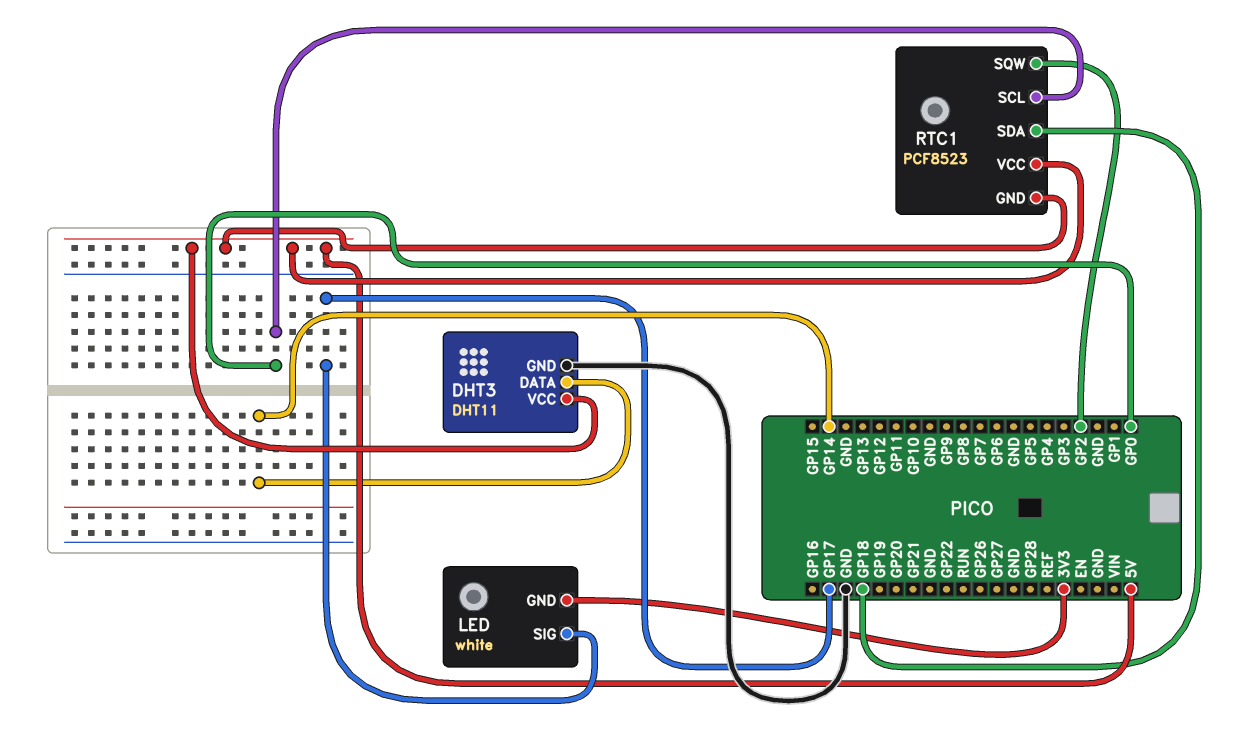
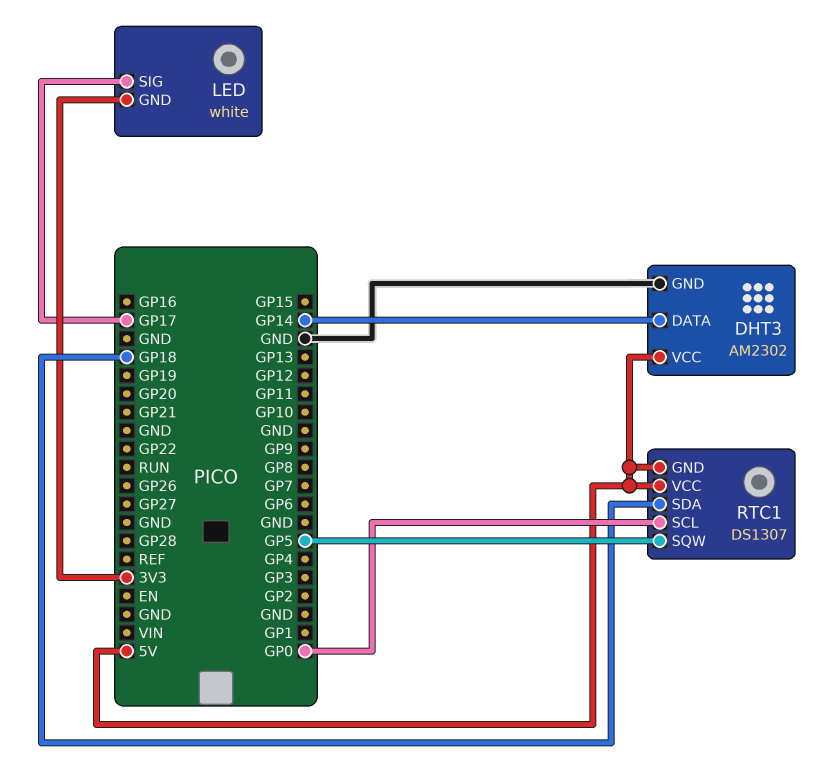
DHT3: DHT11 -> AM2302
RTC1: PCF8523 -> DS1307
RTC1 pin SQW: GP2 -> GP5

